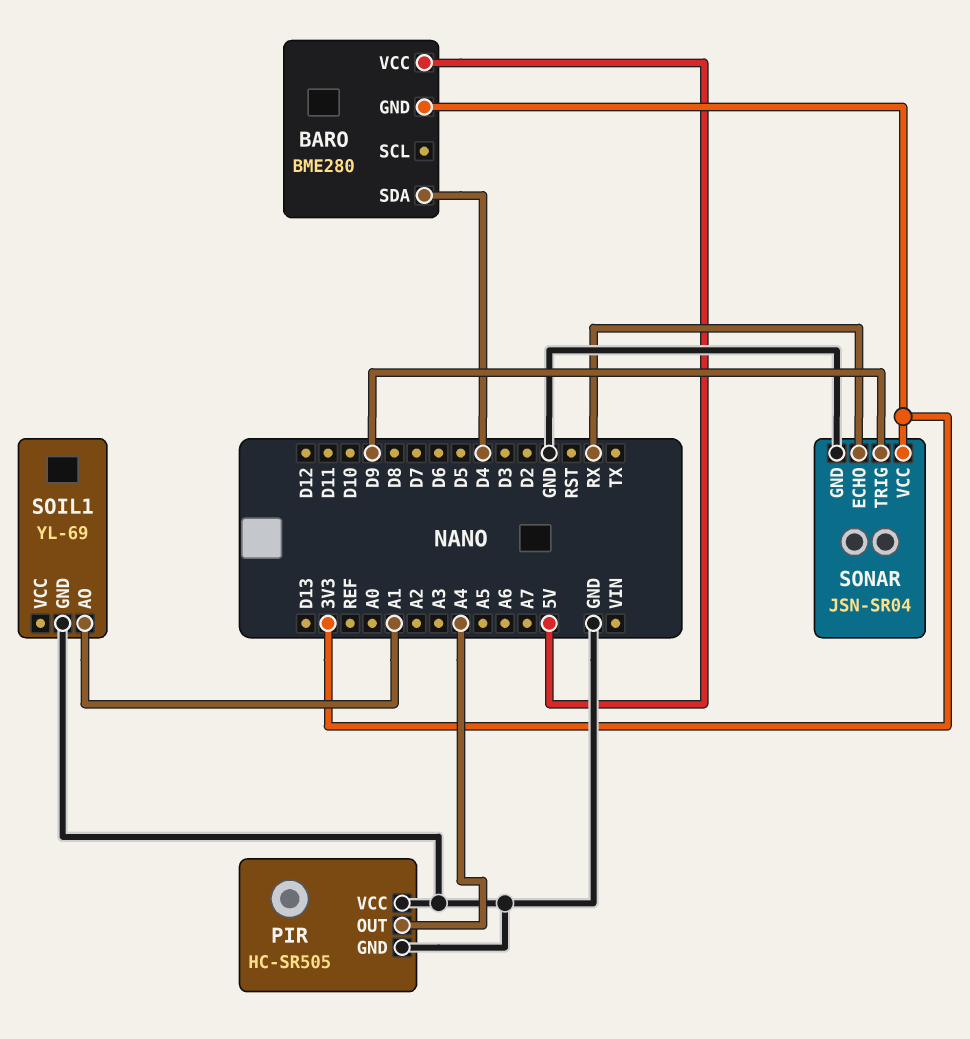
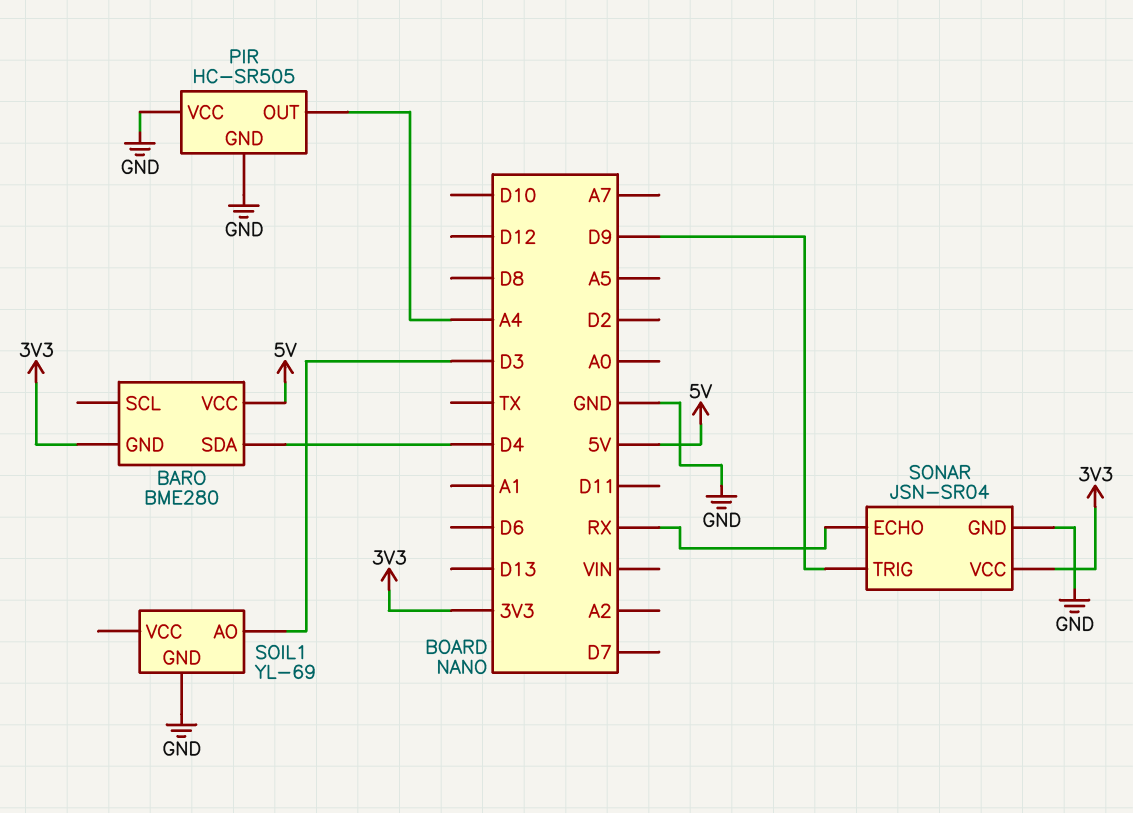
SOIL1 pin AO: A1 -> D3

